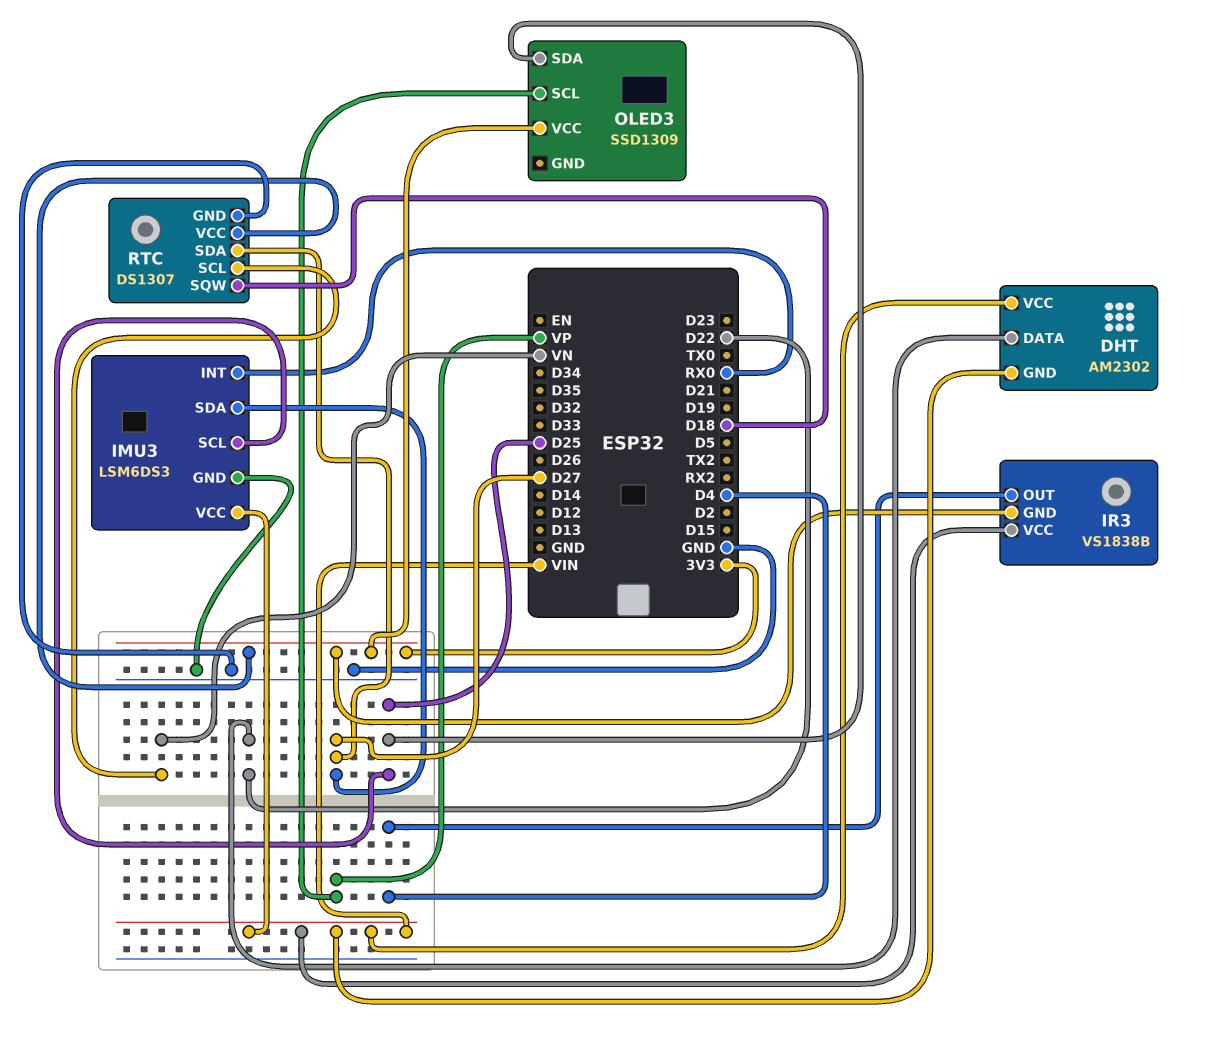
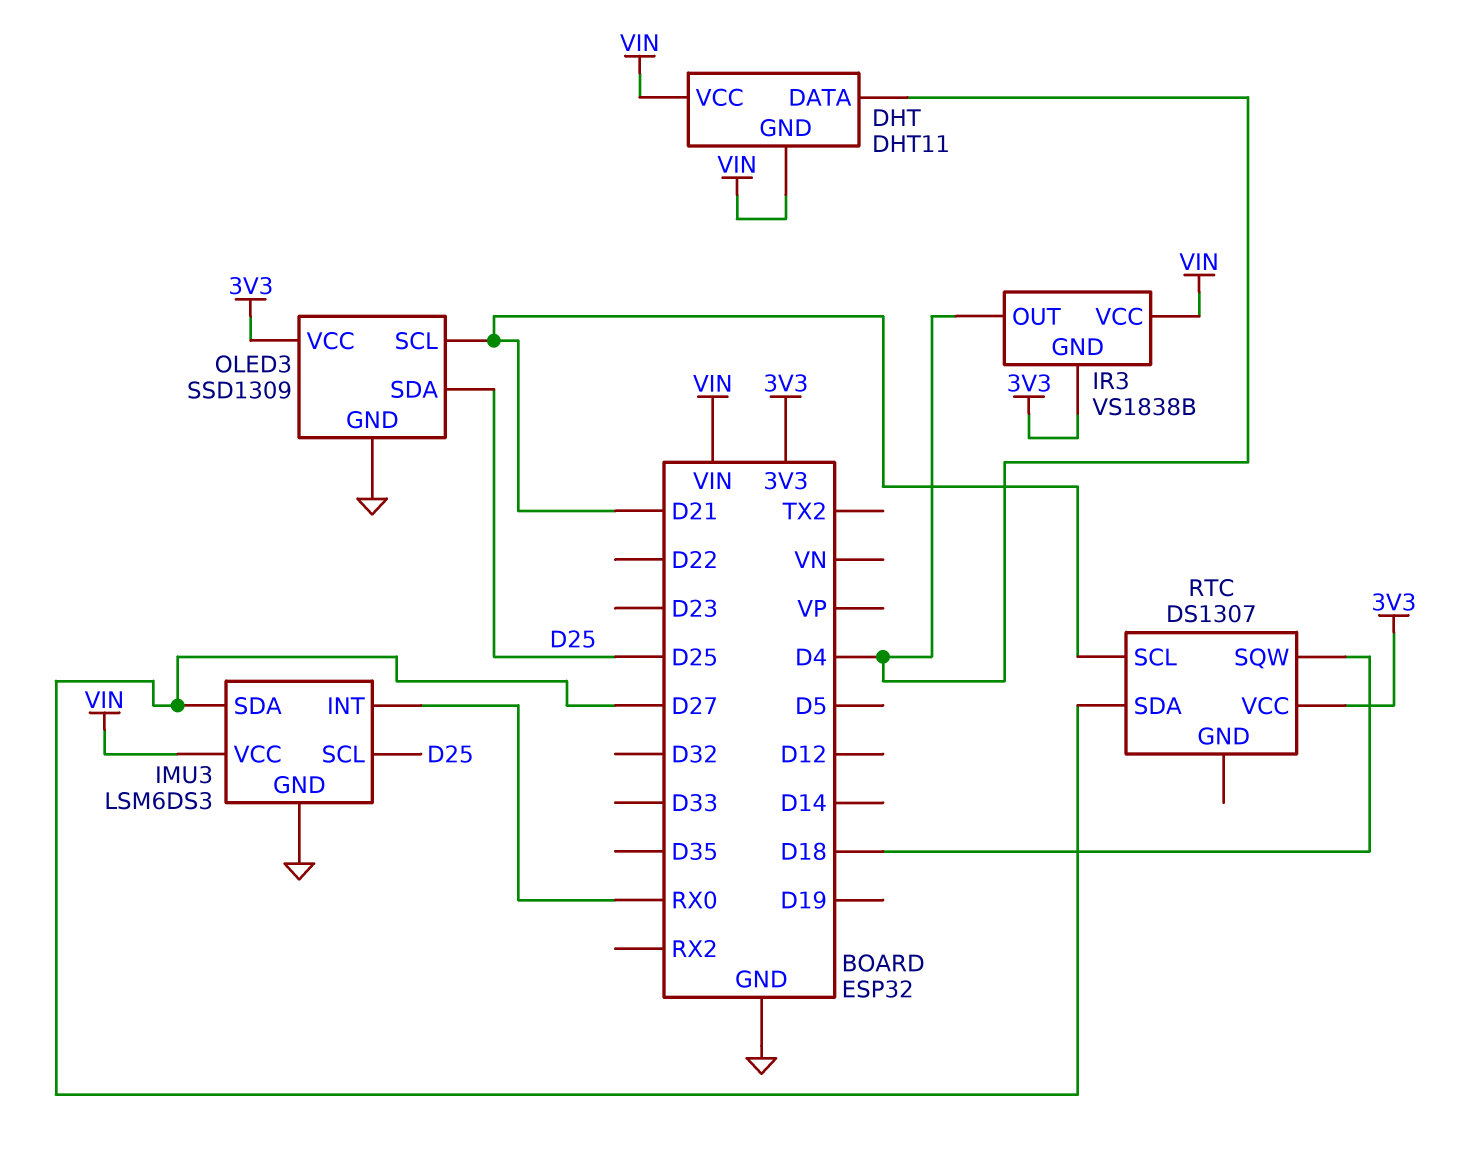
DHT: AM2302 -> DHT11
DHT pin DATA: D22 -> D4
OLED3 pin GND: none -> GND
OLED3 pin SCL: VP -> D21
RTC pin GND: GND -> none
RTC pin SCL: VN -> D21

